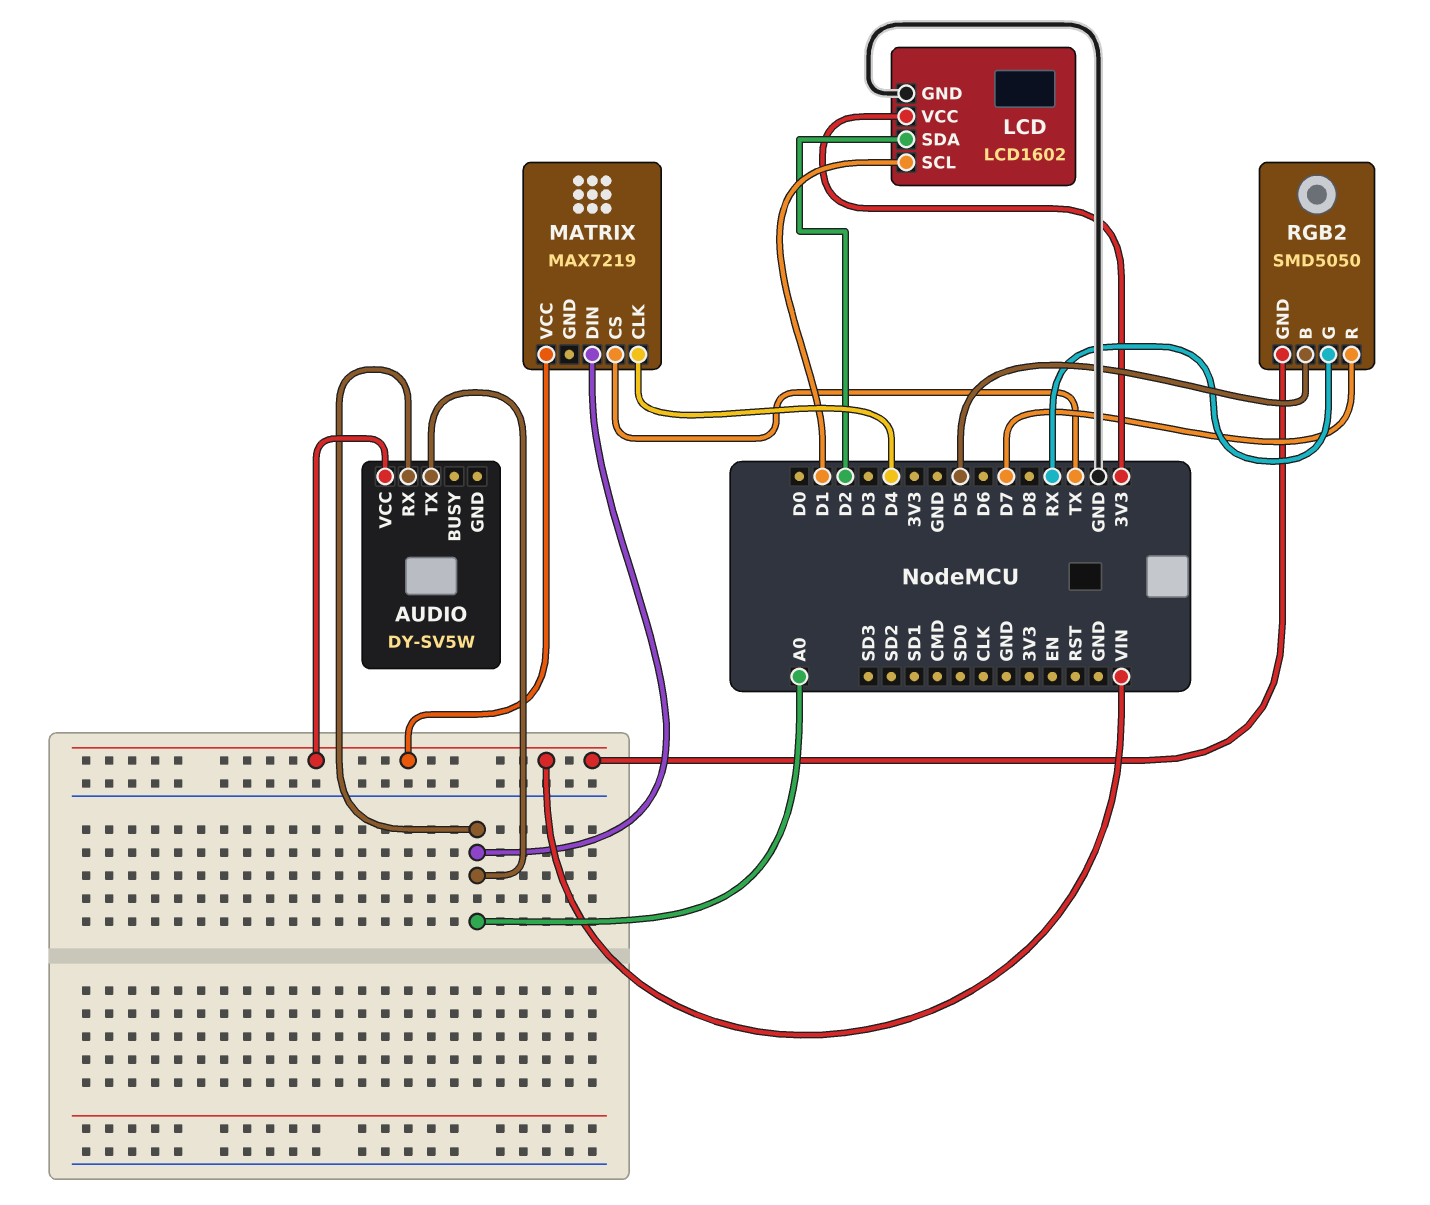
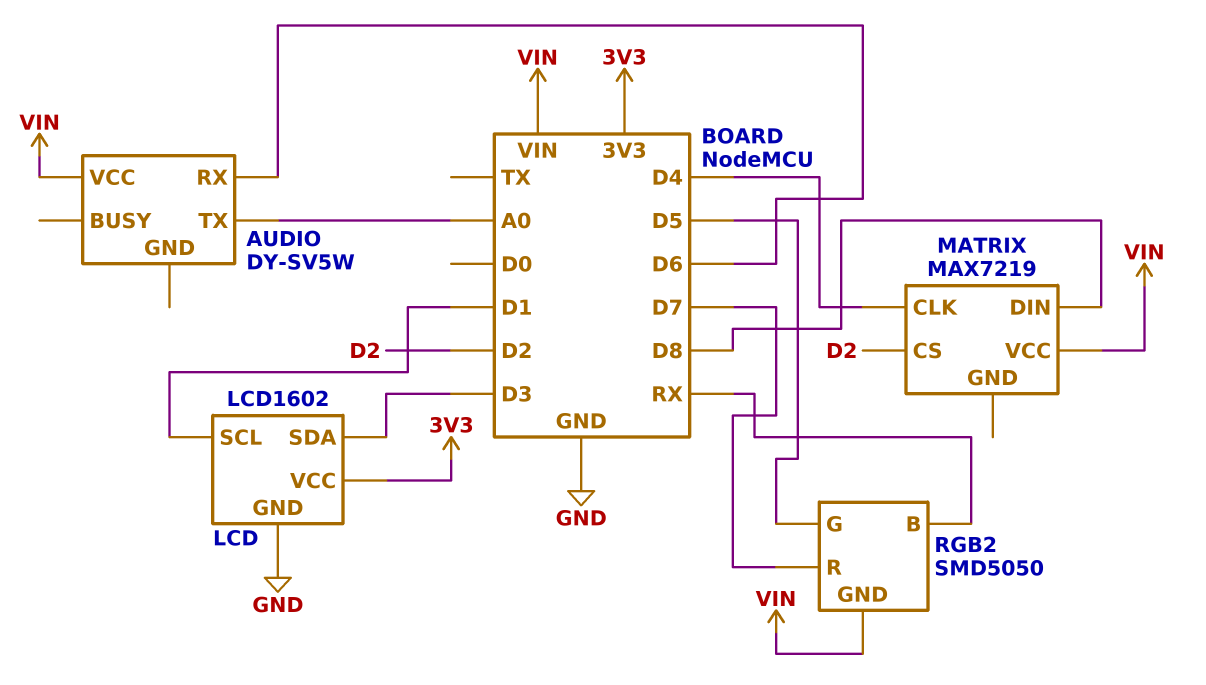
AUDIO pin RX: A0 -> D6
LCD pin SDA: D2 -> D3
MATRIX pin CS: TX -> D2
MATRIX pin DIN: A0 -> D8
RGB2 pin B: D5 -> RX
RGB2 pin G: RX -> D5

